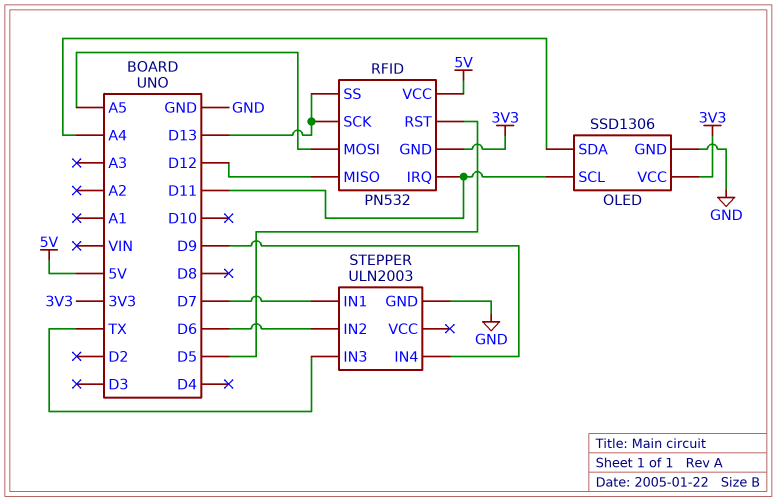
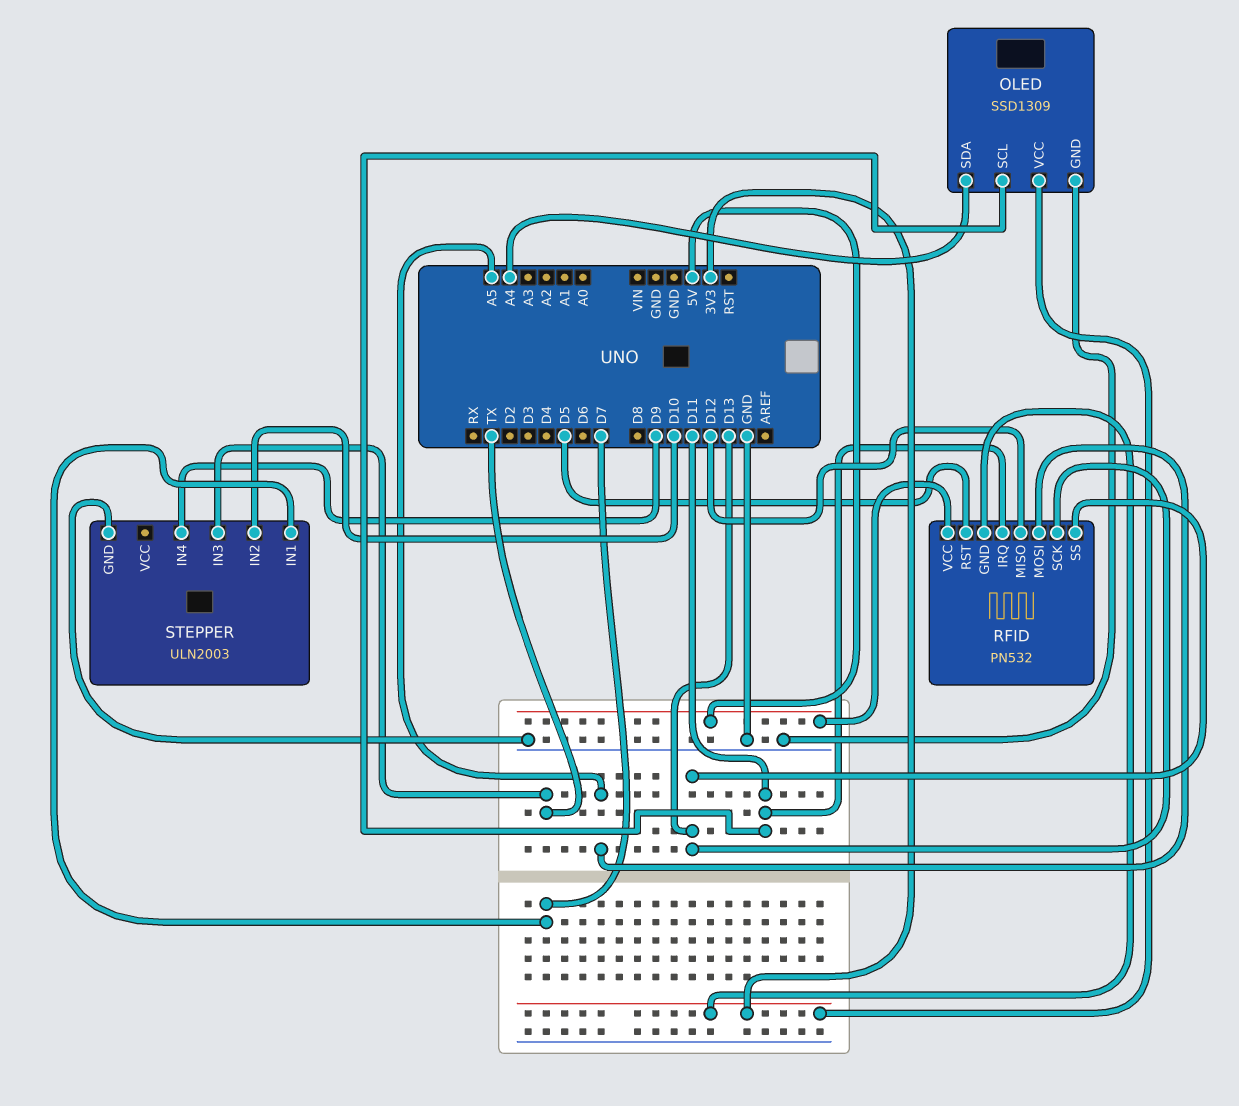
OLED: SSD1306 -> SSD1309
STEPPER pin IN2: D6 -> D10

